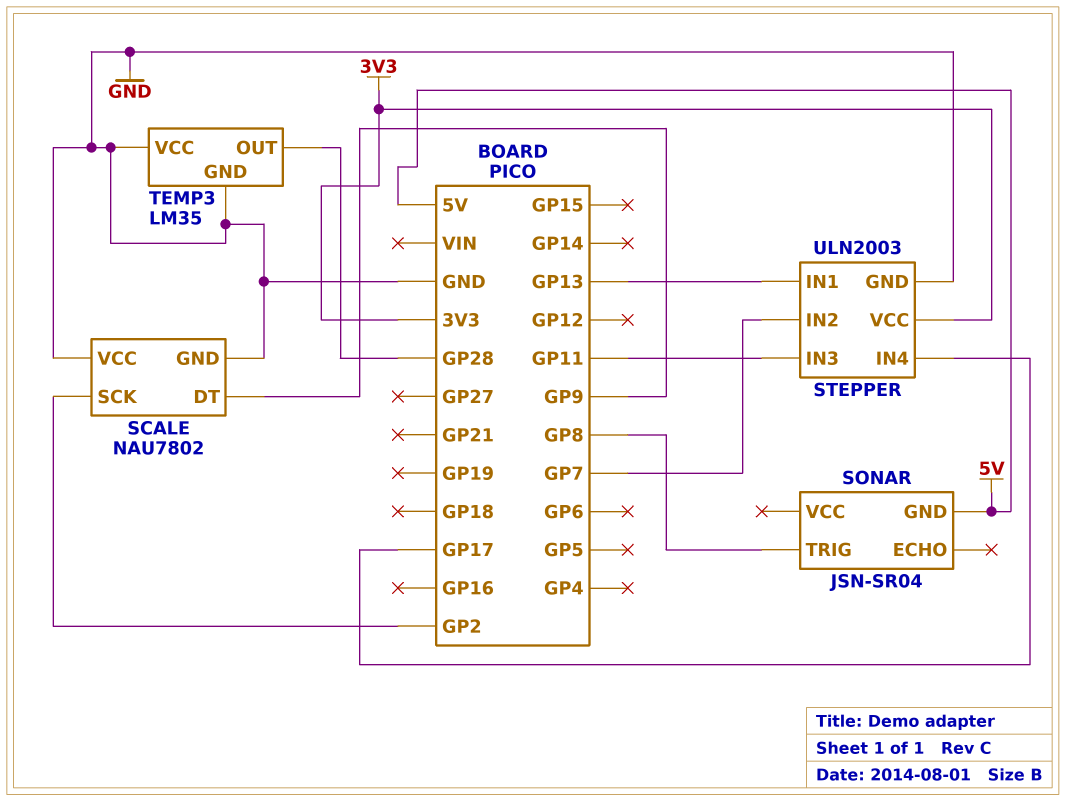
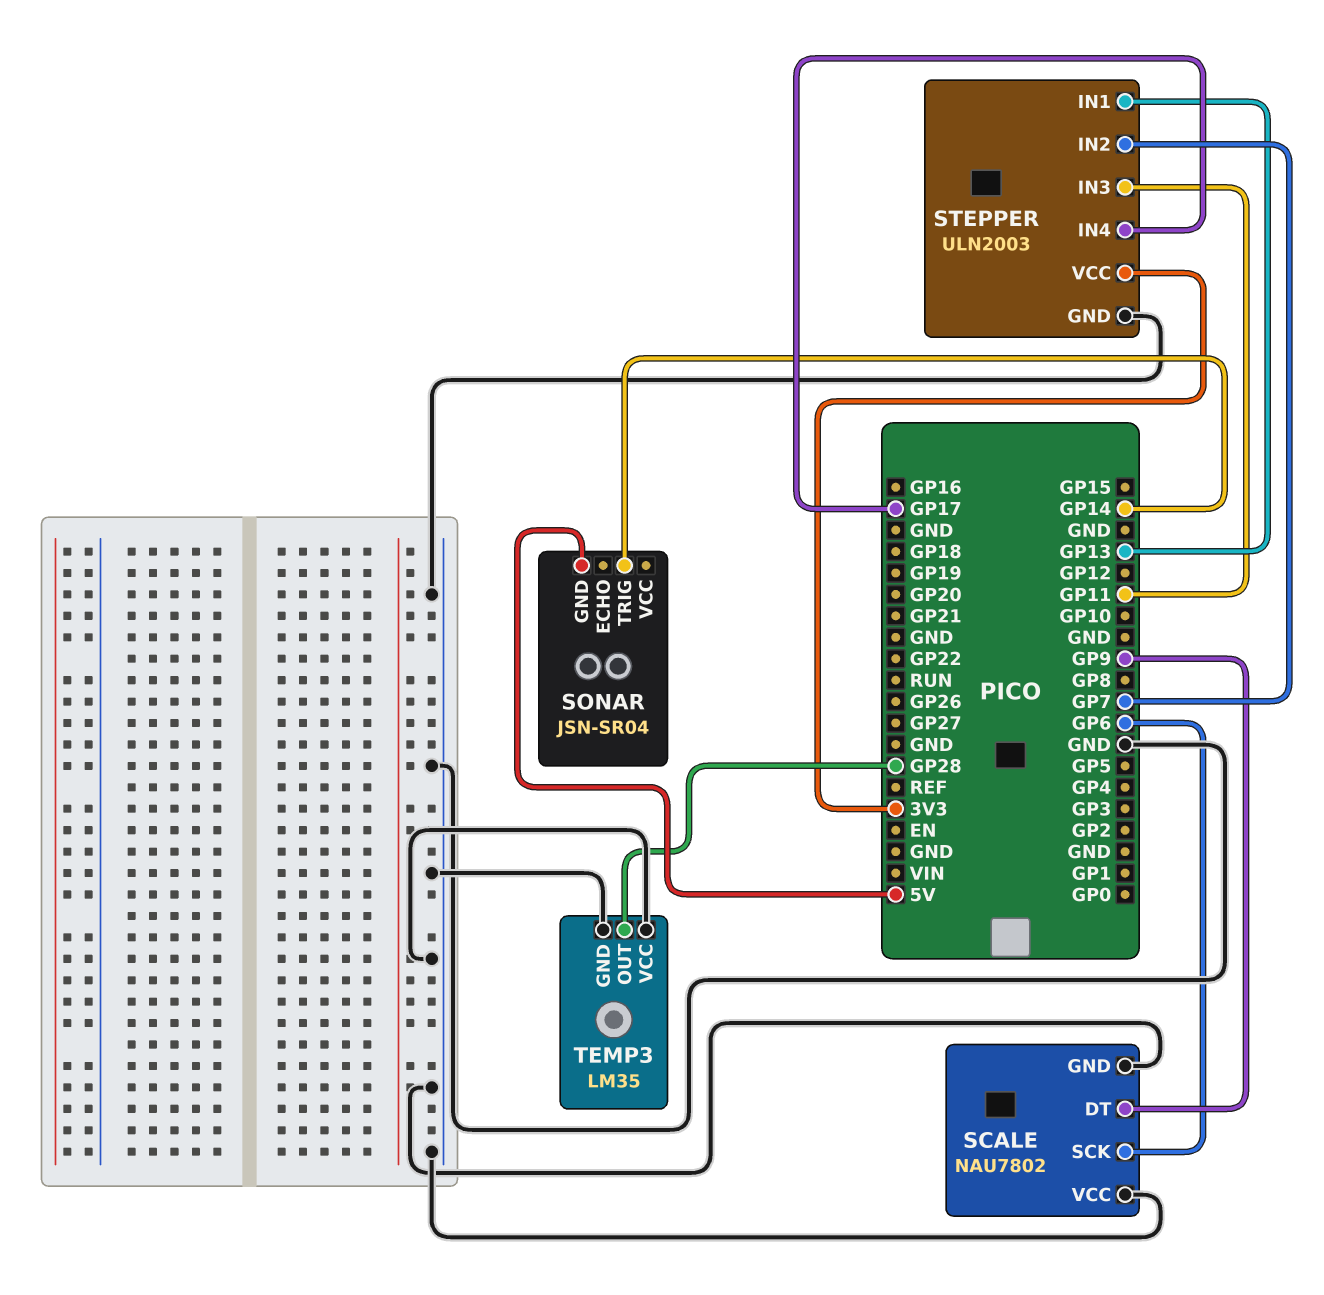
SCALE pin SCK: GP2 -> GP6
SONAR pin TRIG: GP8 -> GP14

